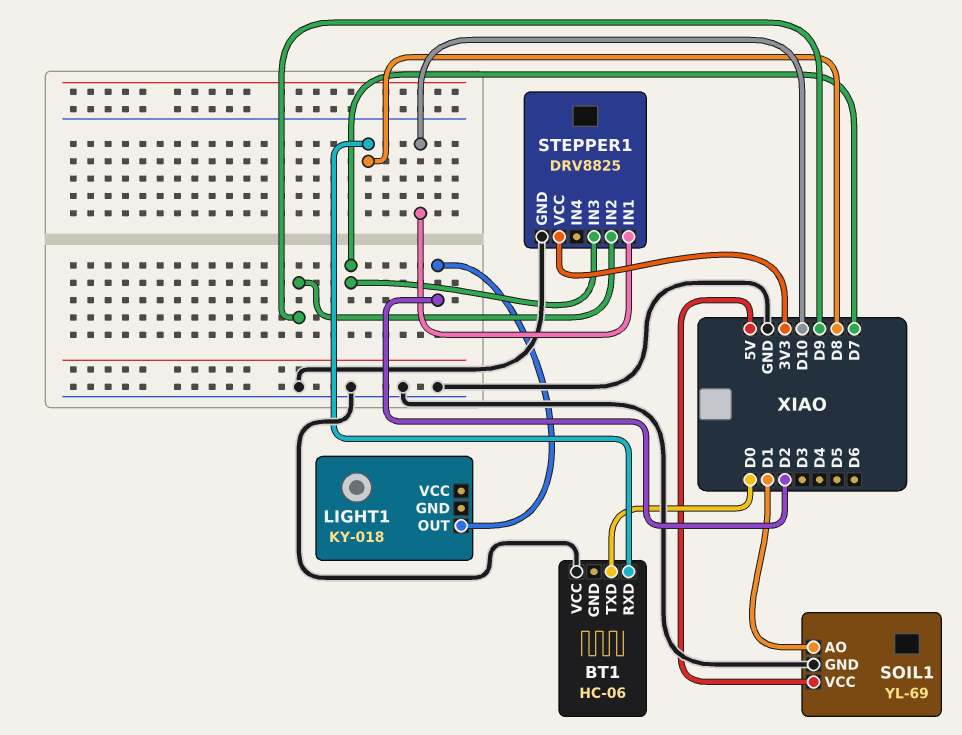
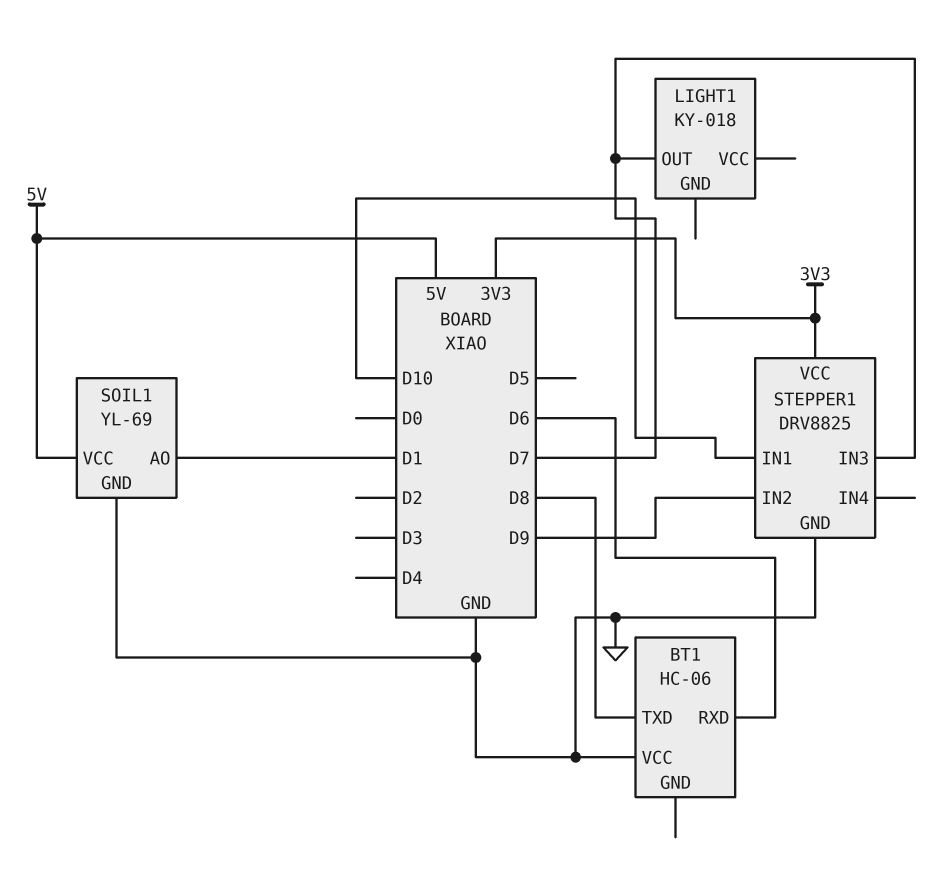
BT1 pin RXD: D8 -> D6
BT1 pin TXD: D0 -> D8
LIGHT1 pin OUT: D2 -> D7

